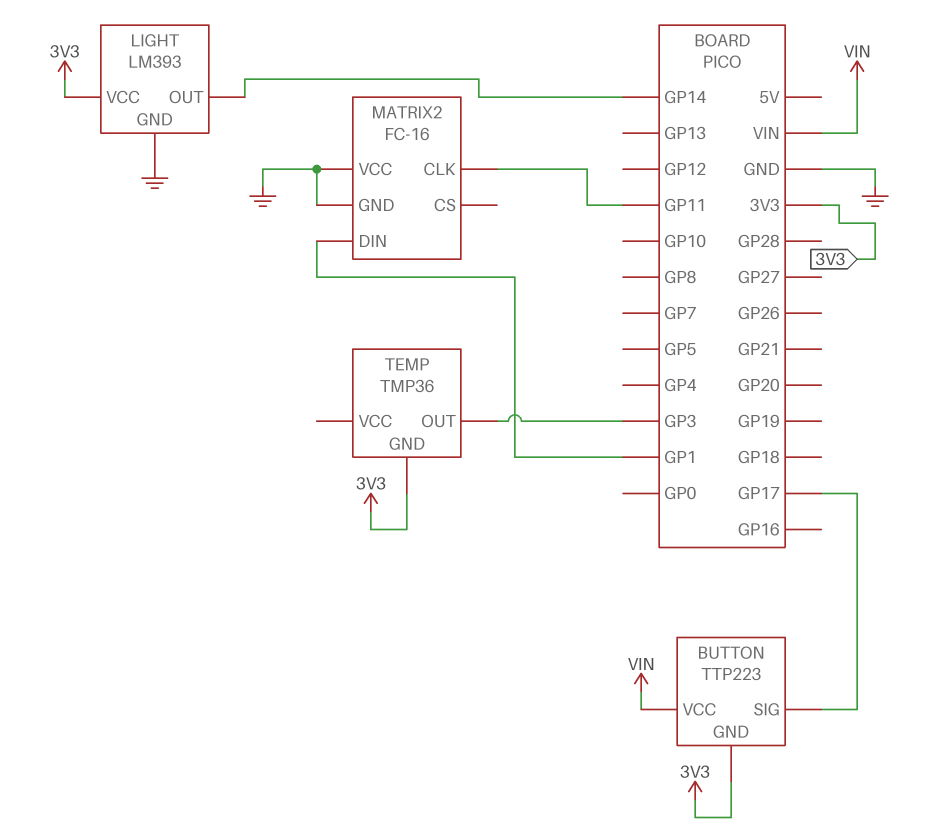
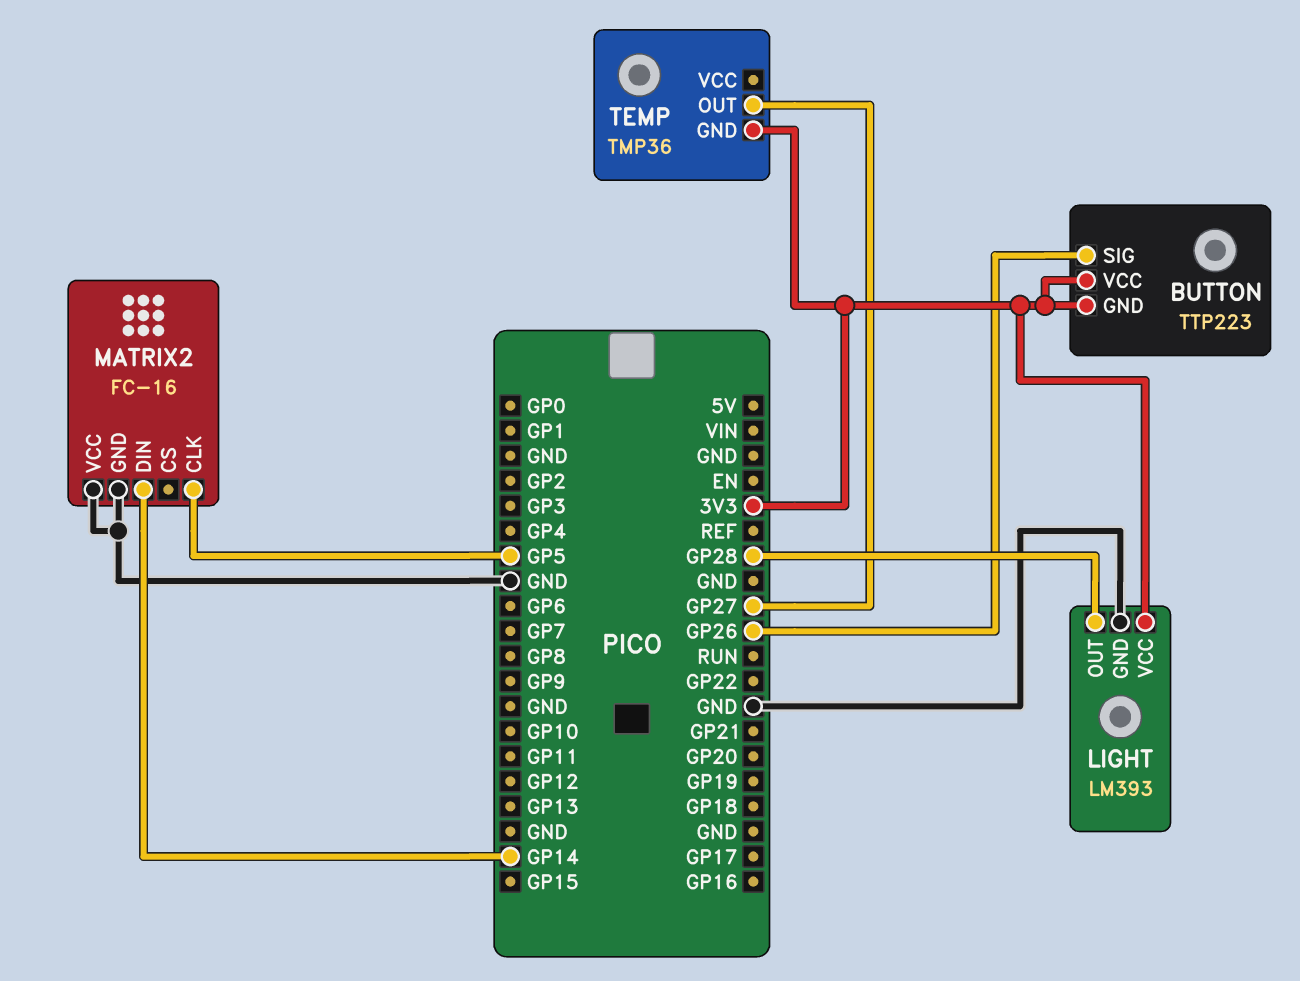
BUTTON pin SIG: GP17 -> GP26
BUTTON pin VCC: VIN -> 3V3
LIGHT pin OUT: GP14 -> GP28
MATRIX2 pin CLK: GP11 -> GP5
MATRIX2 pin DIN: GP1 -> GP14
TEMP pin OUT: GP3 -> GP27

